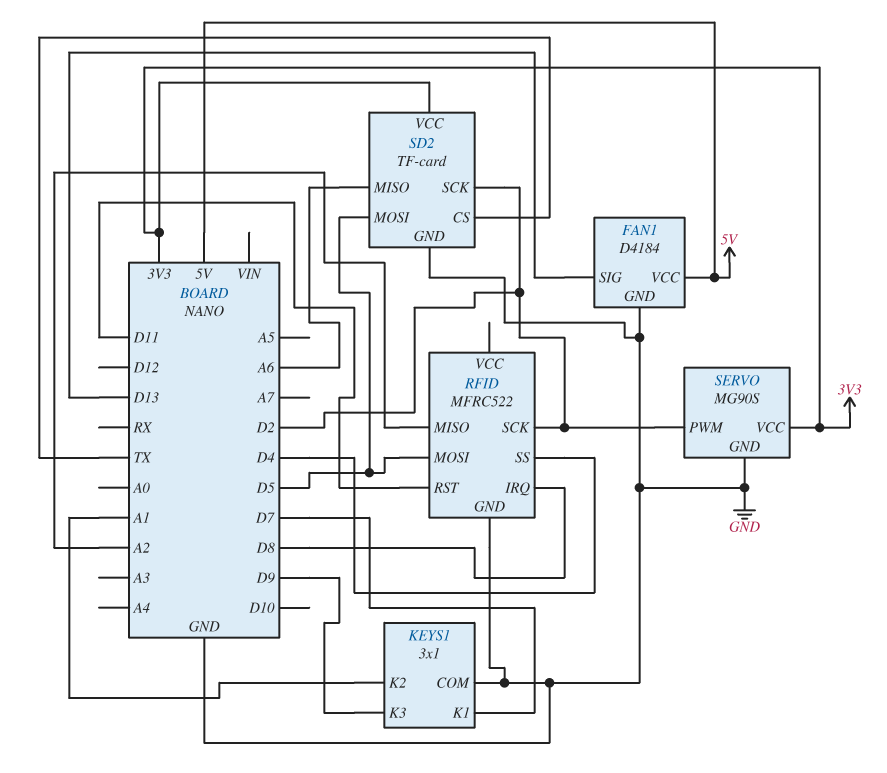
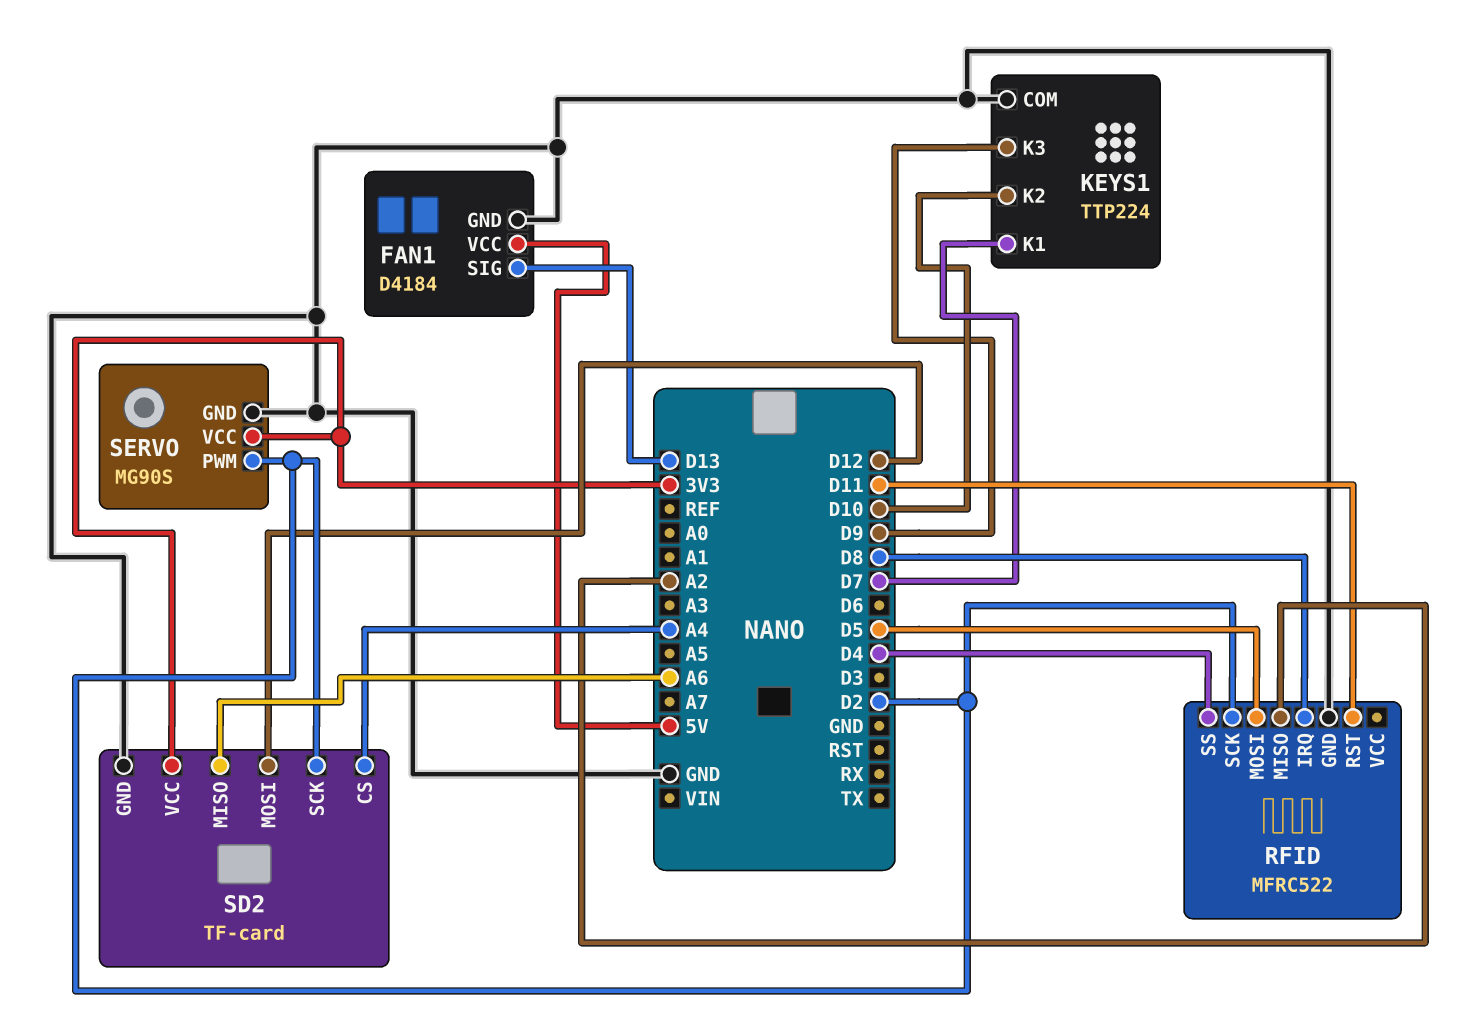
KEYS1: 3x1 -> TTP224
KEYS1 pin K2: A1 -> D10
SD2 pin CS: TX -> A4
SD2 pin MOSI: D5 -> D12

